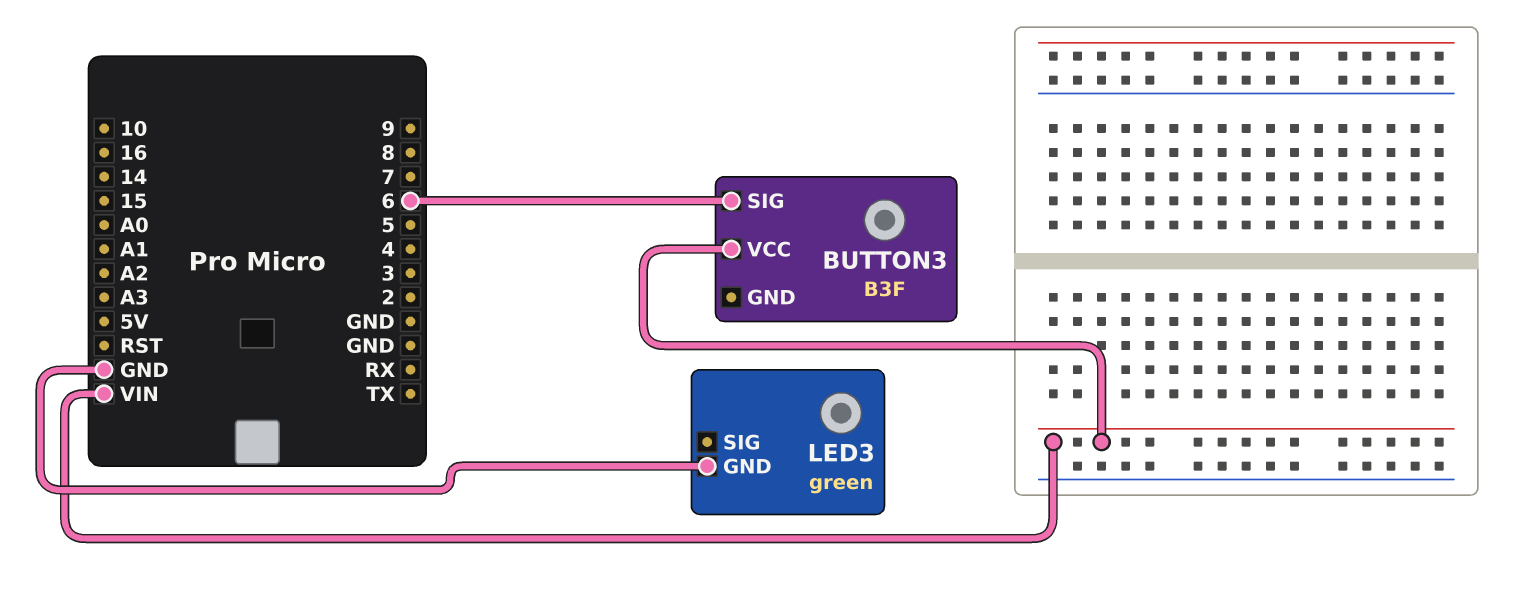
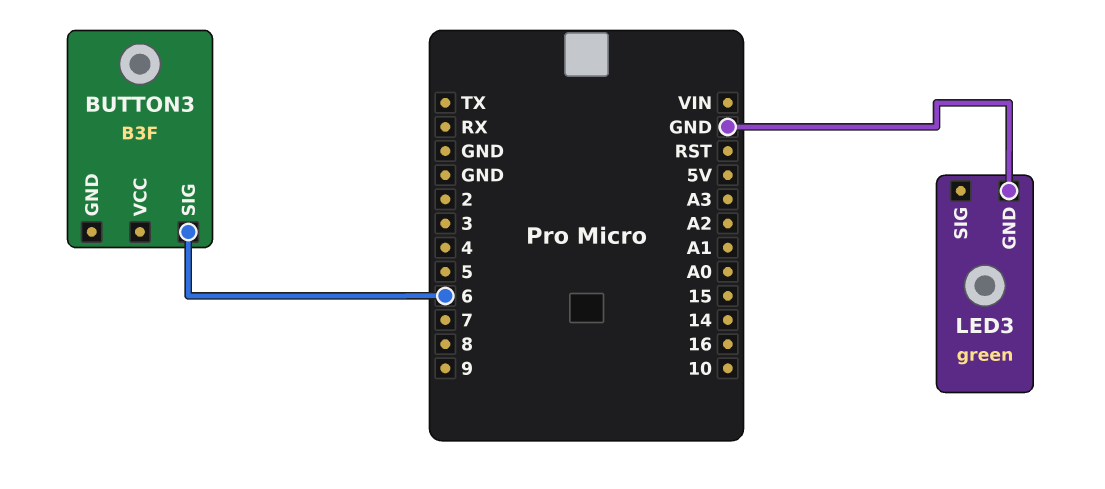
BUTTON3 pin VCC: VIN -> none

